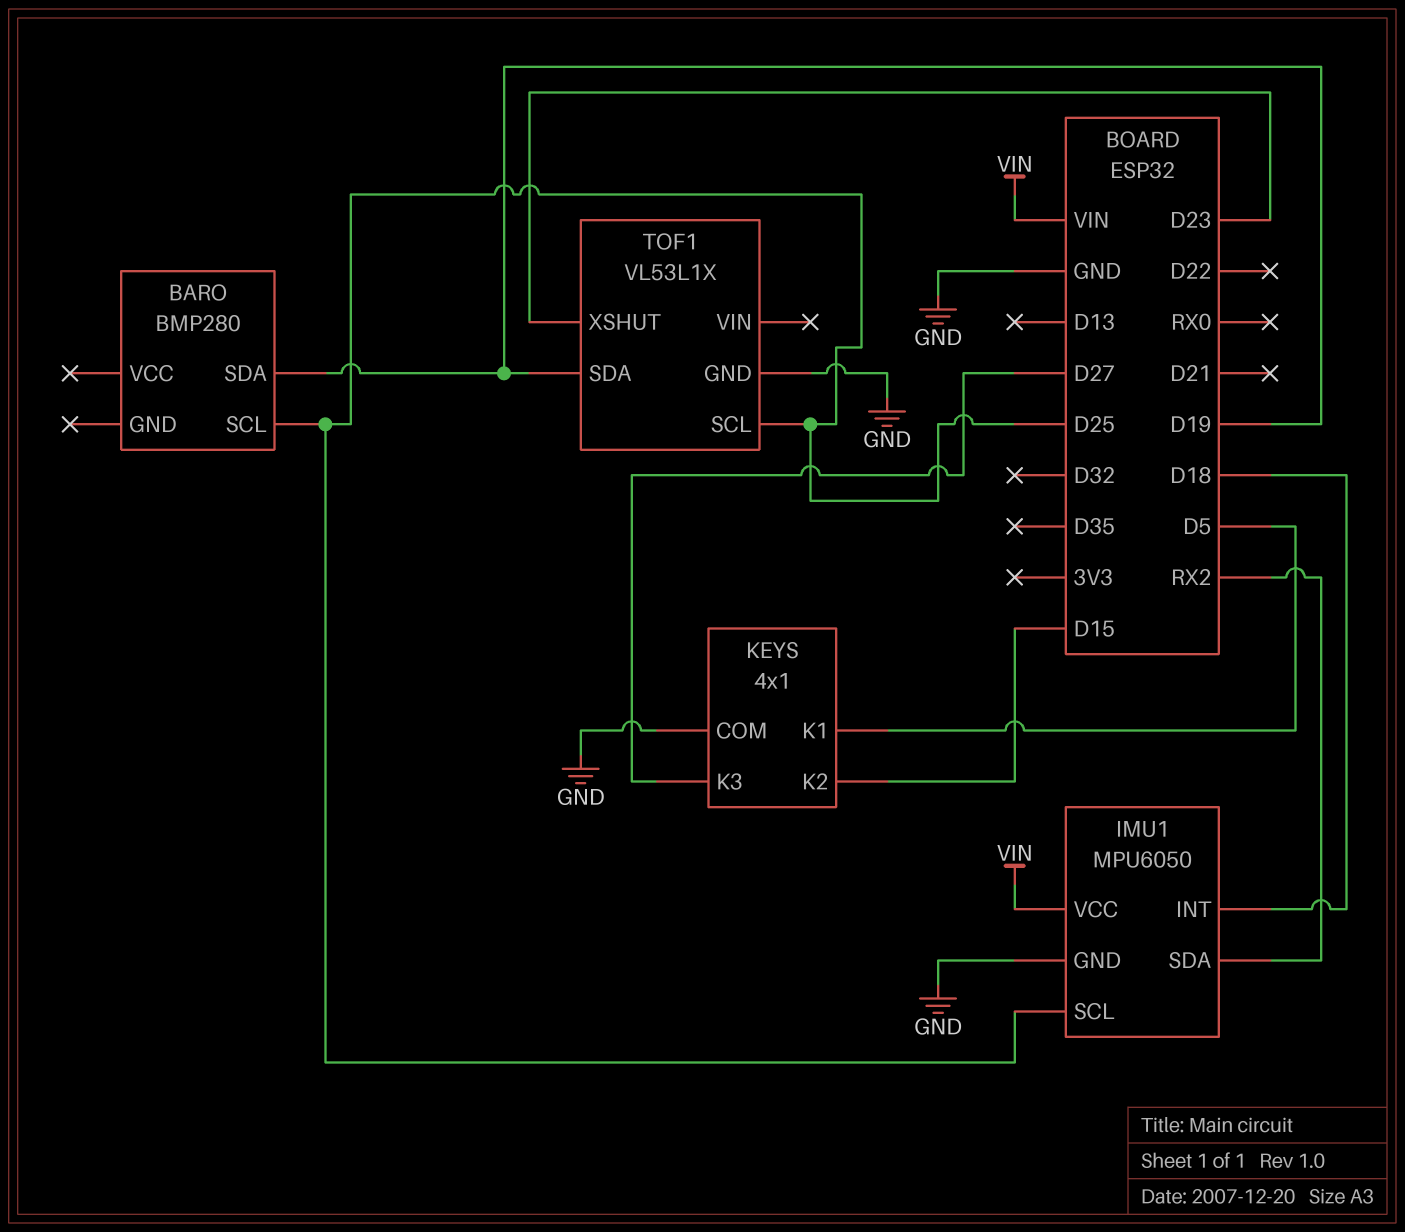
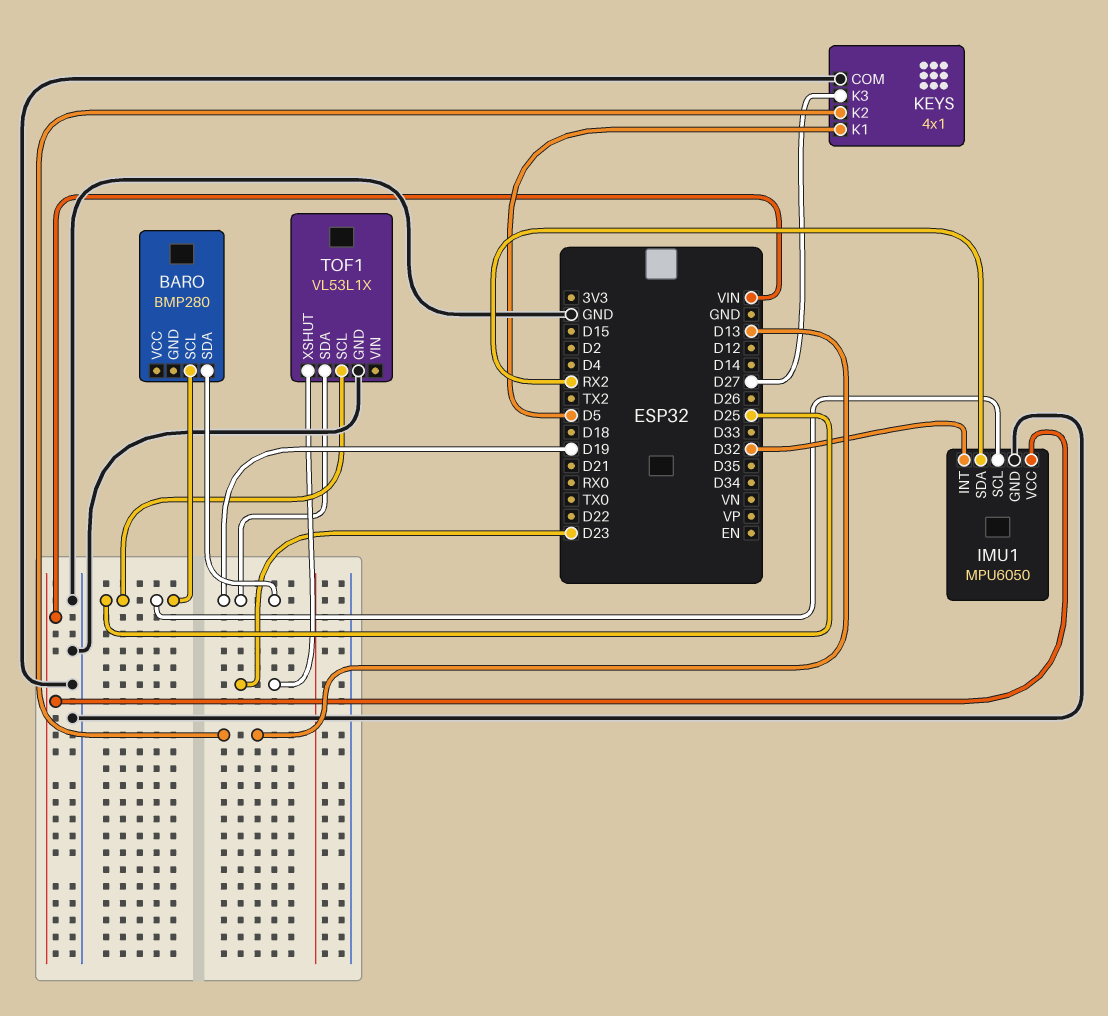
IMU1 pin INT: D18 -> D32
KEYS pin K2: D15 -> D13

